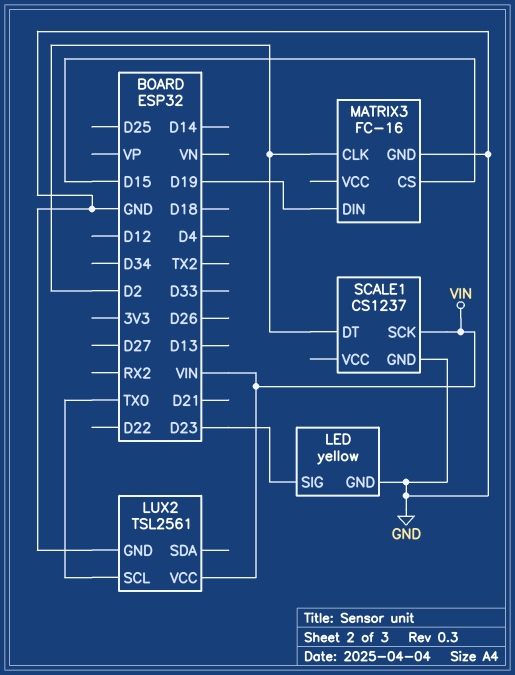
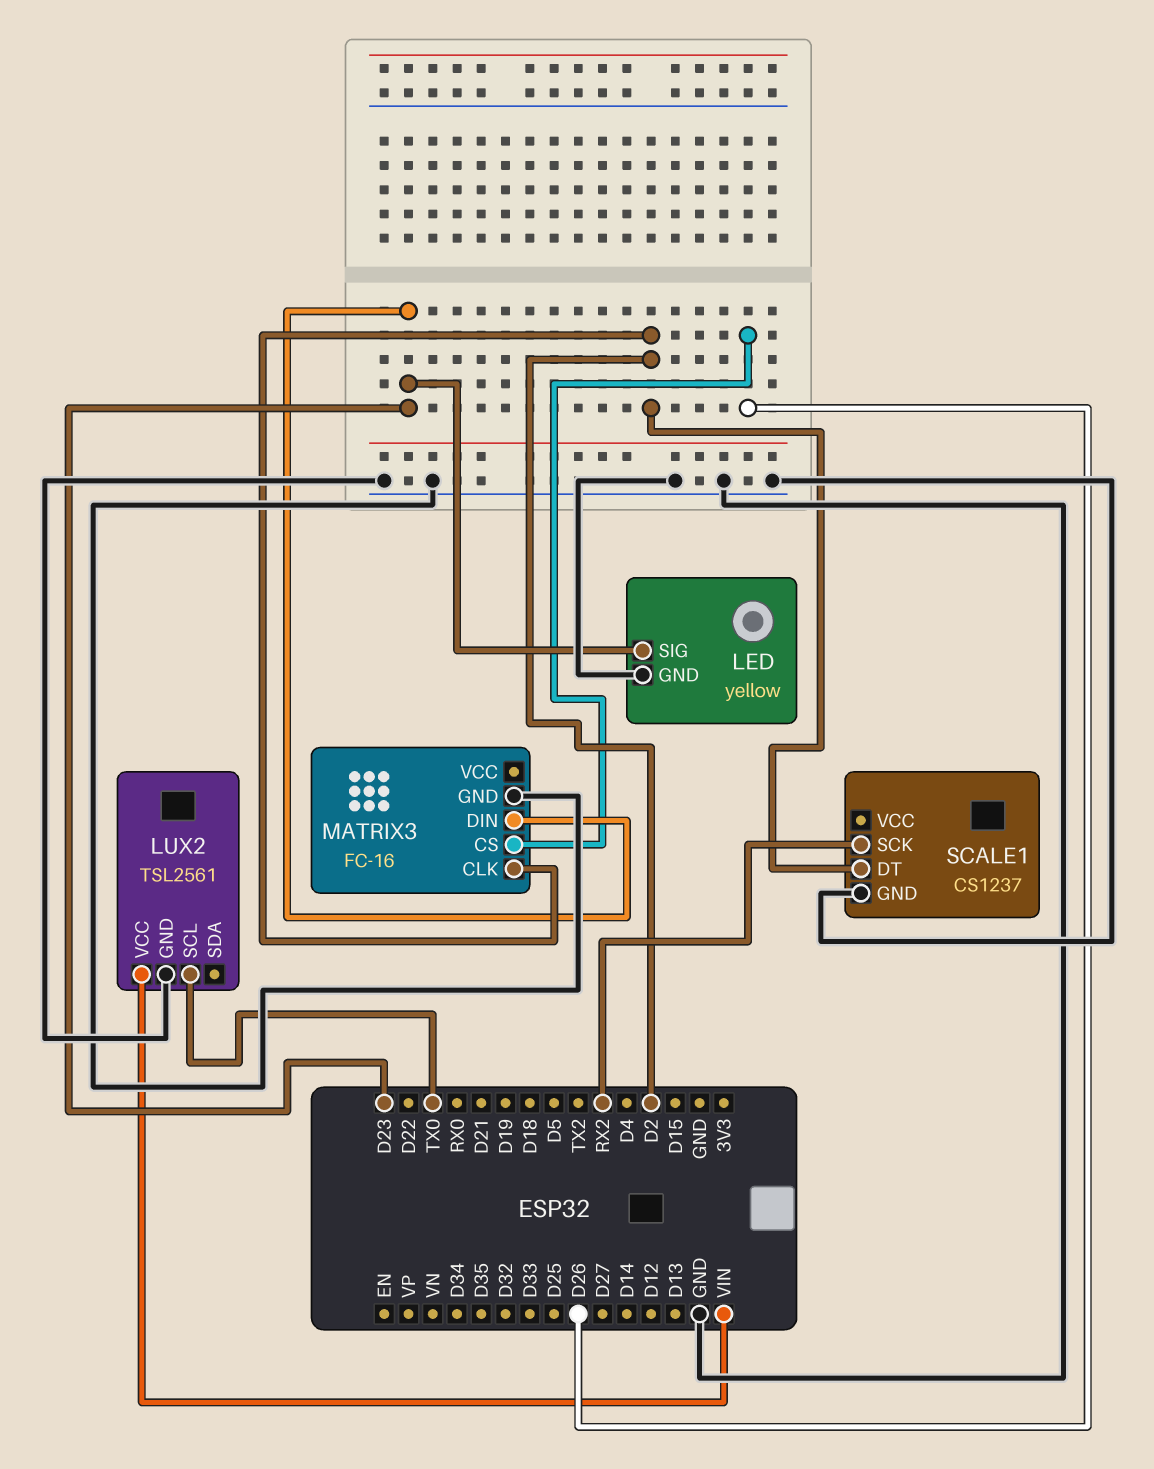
MATRIX3 pin CS: D15 -> D26
MATRIX3 pin DIN: D19 -> D23
SCALE1 pin SCK: VIN -> RX2

